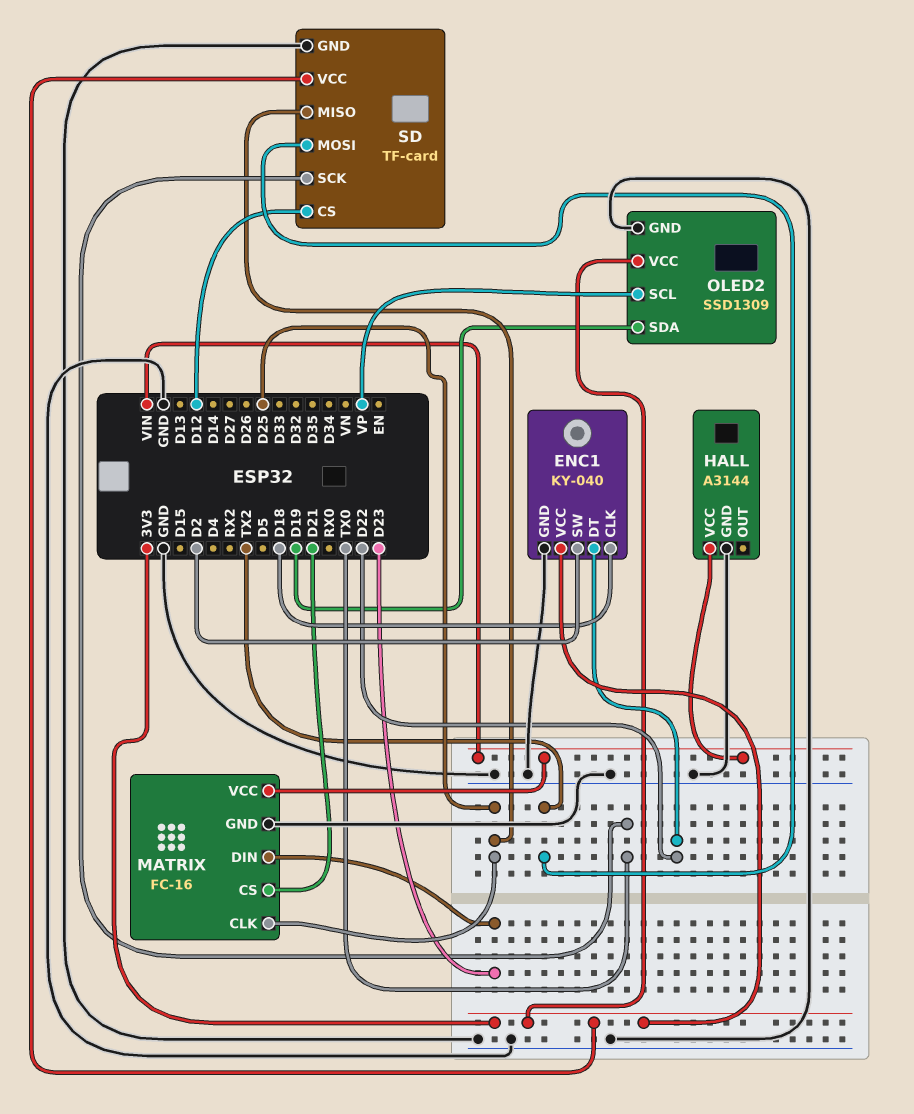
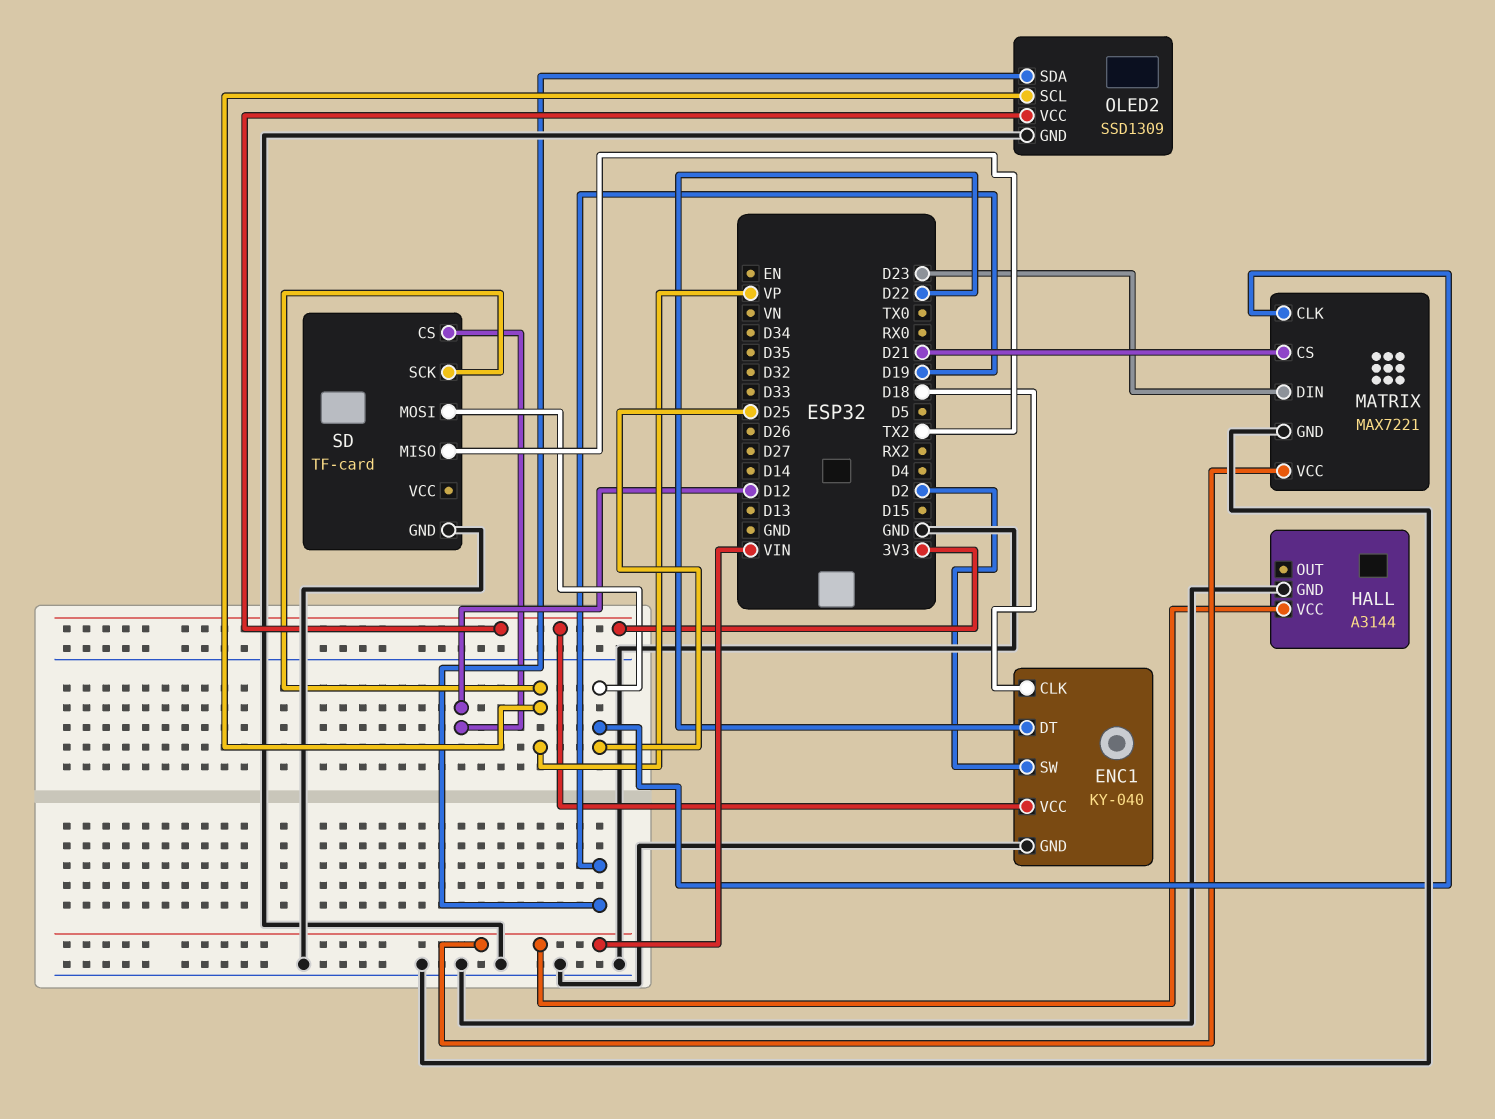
MATRIX: FC-16 -> MAX7221
SD pin MISO: D25 -> TX2
SD pin MOSI: TX2 -> D25
SD pin SCK: TX0 -> VP
SD pin VCC: 3V3 -> none

